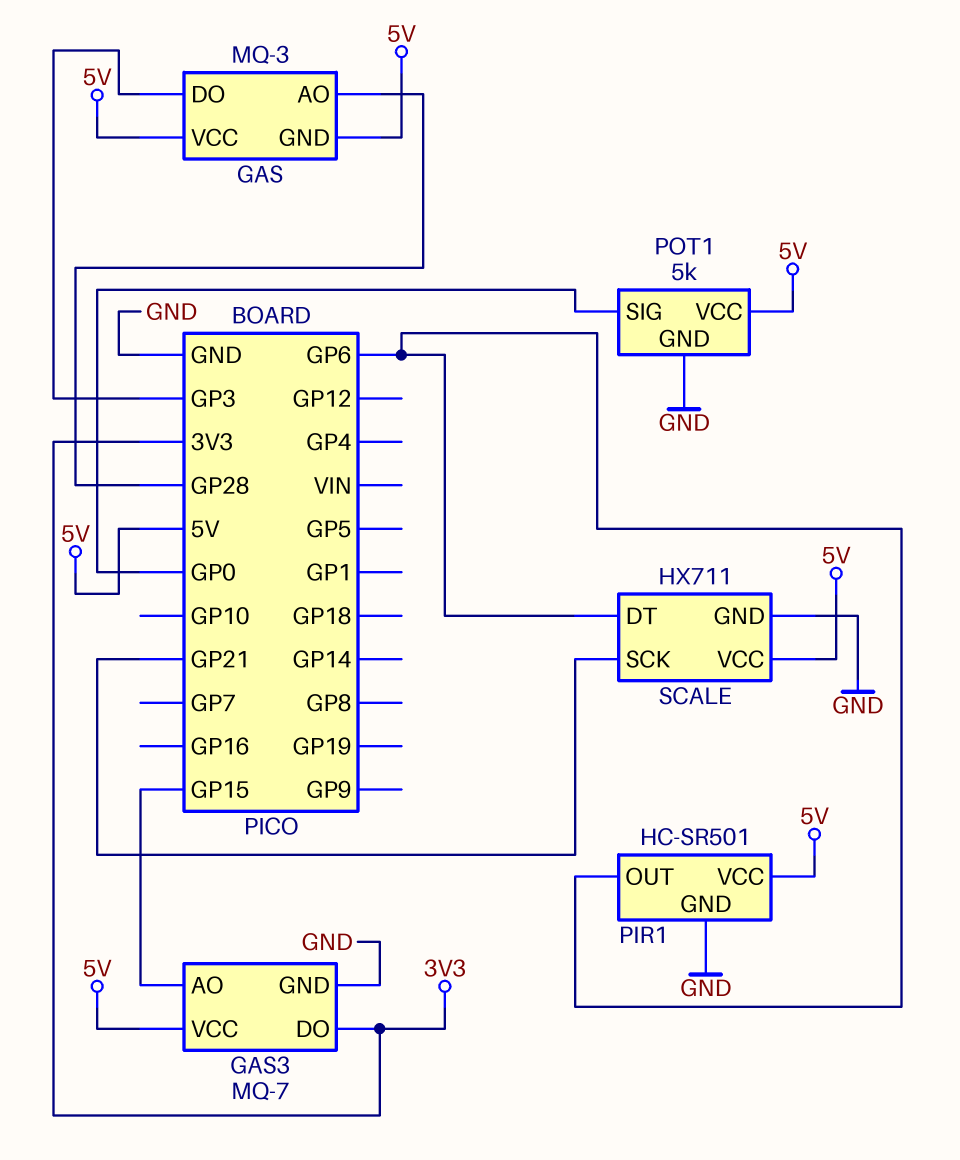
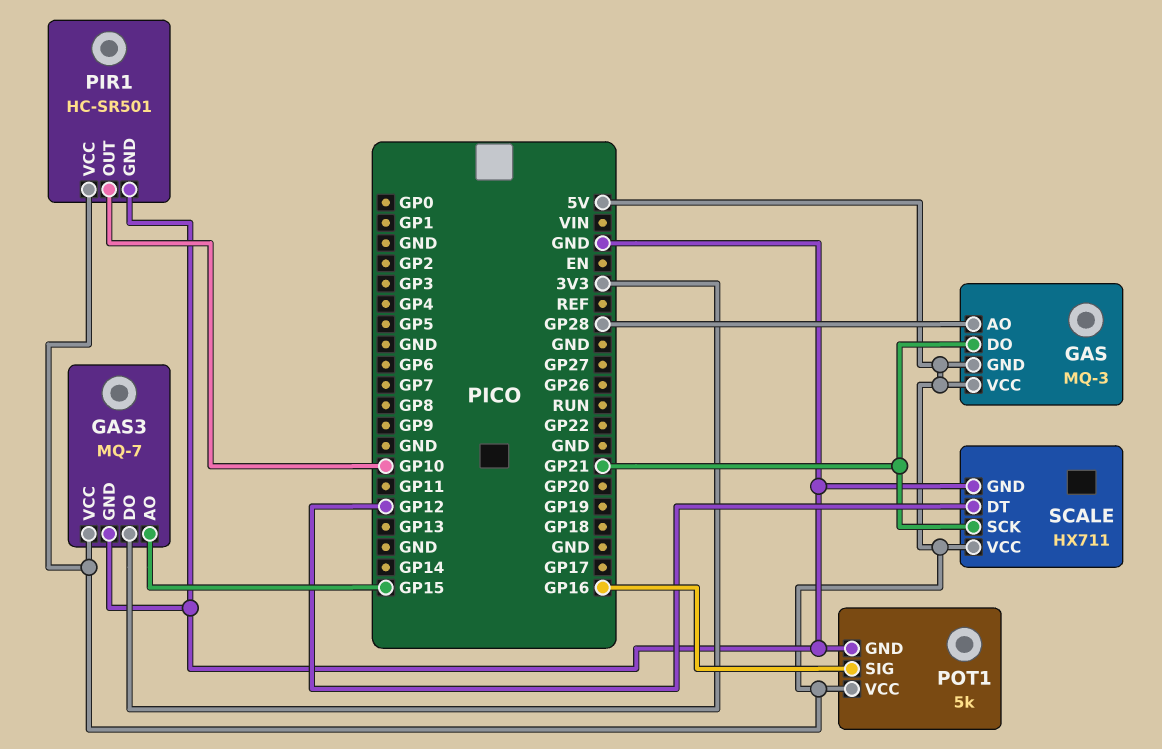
GAS pin DO: GP3 -> GP21
PIR1 pin OUT: GP6 -> GP10
POT1 pin SIG: GP0 -> GP16
SCALE pin DT: GP6 -> GP12

